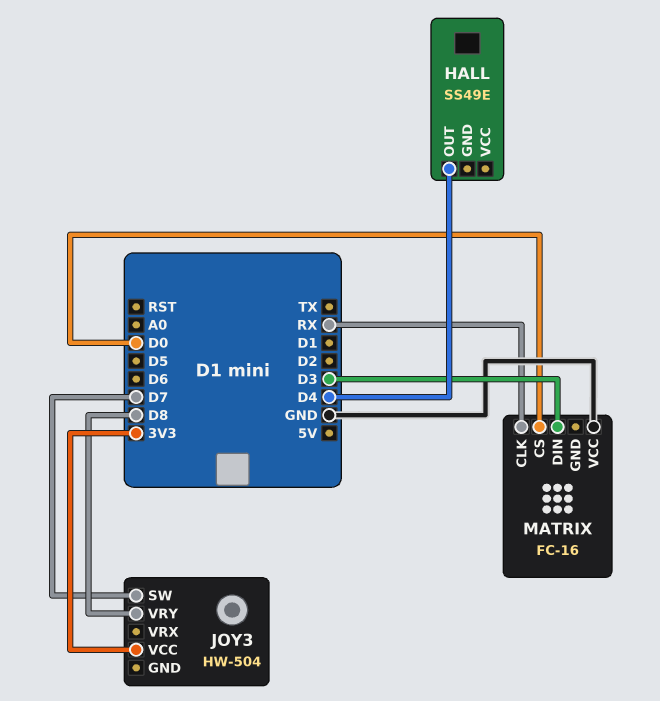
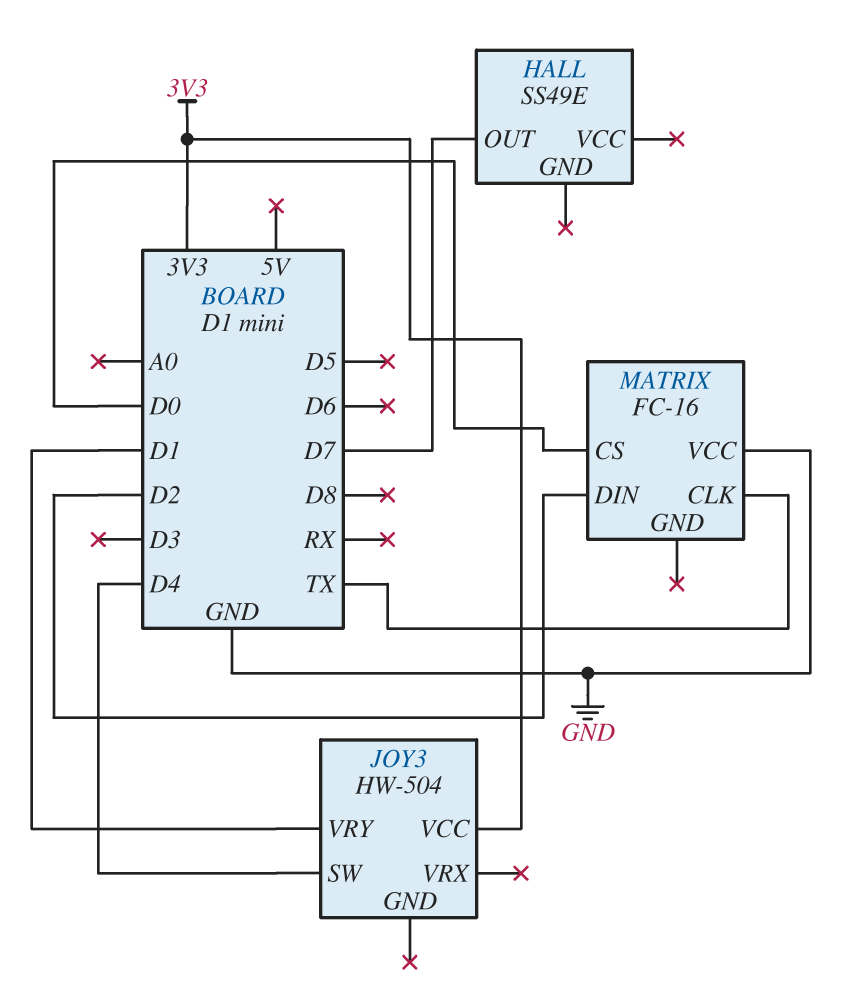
HALL pin OUT: D4 -> D7
JOY3 pin SW: D7 -> D4
JOY3 pin VRY: D8 -> D1
MATRIX pin CLK: RX -> TX
MATRIX pin DIN: D3 -> D2

